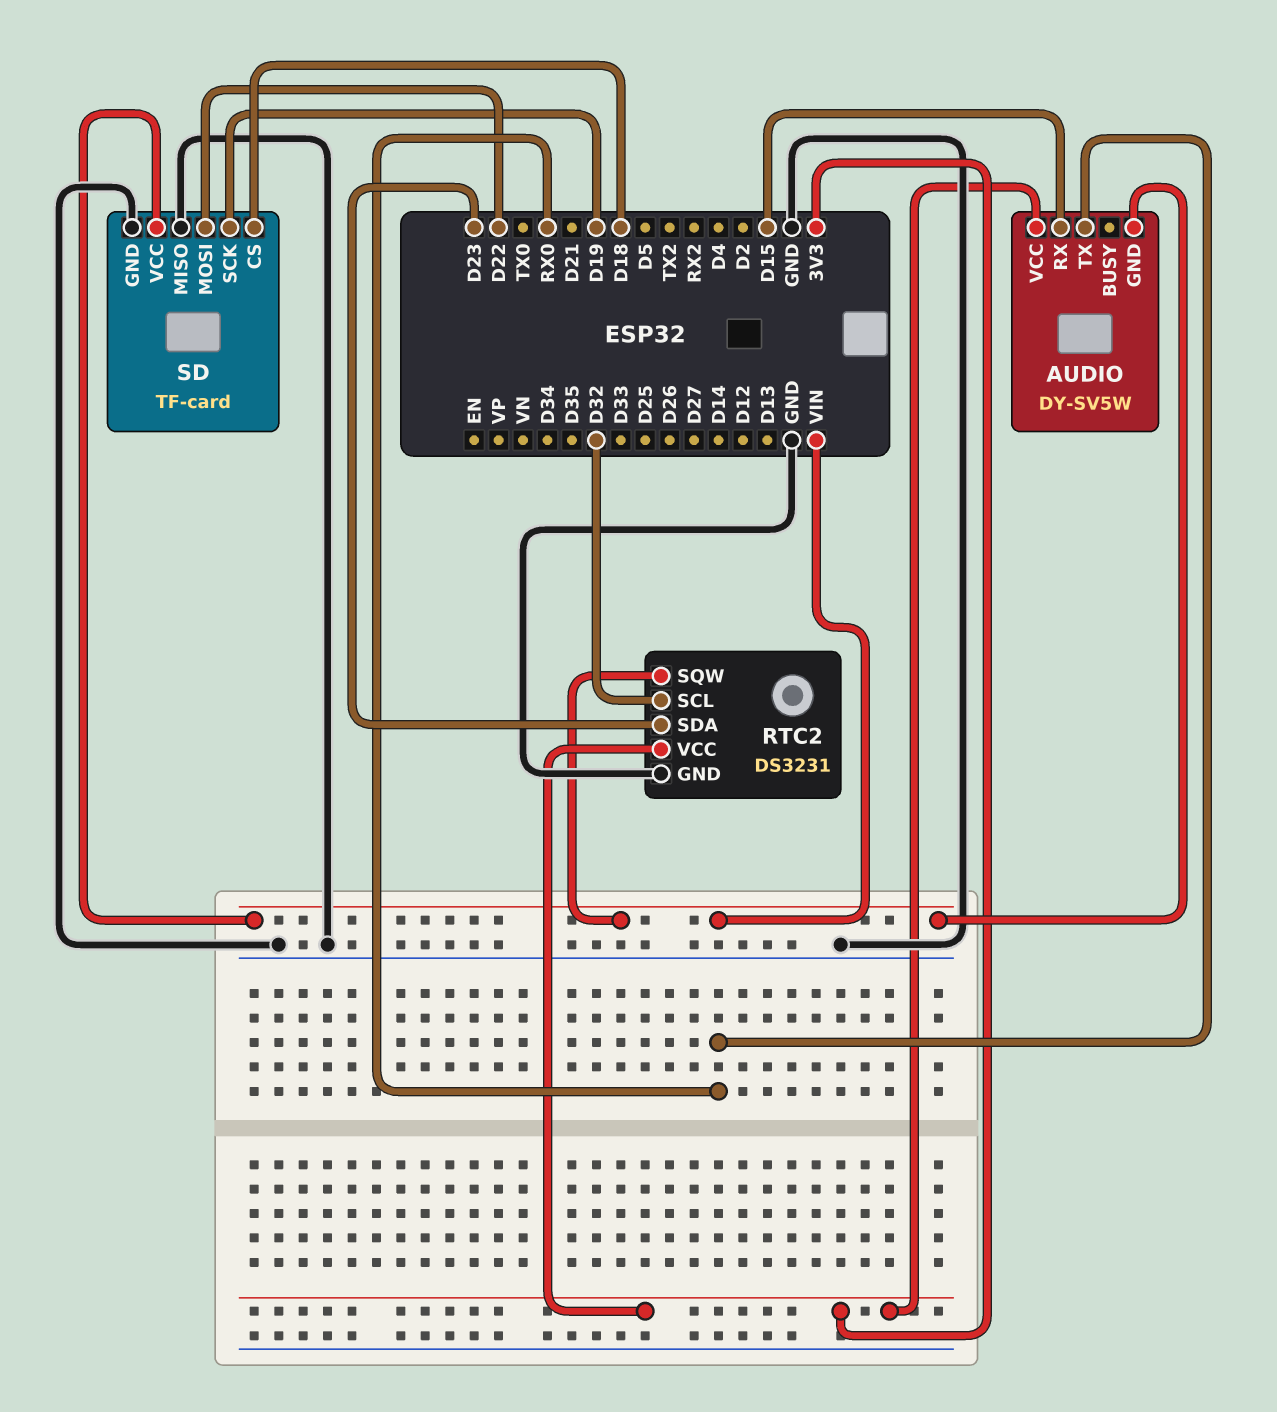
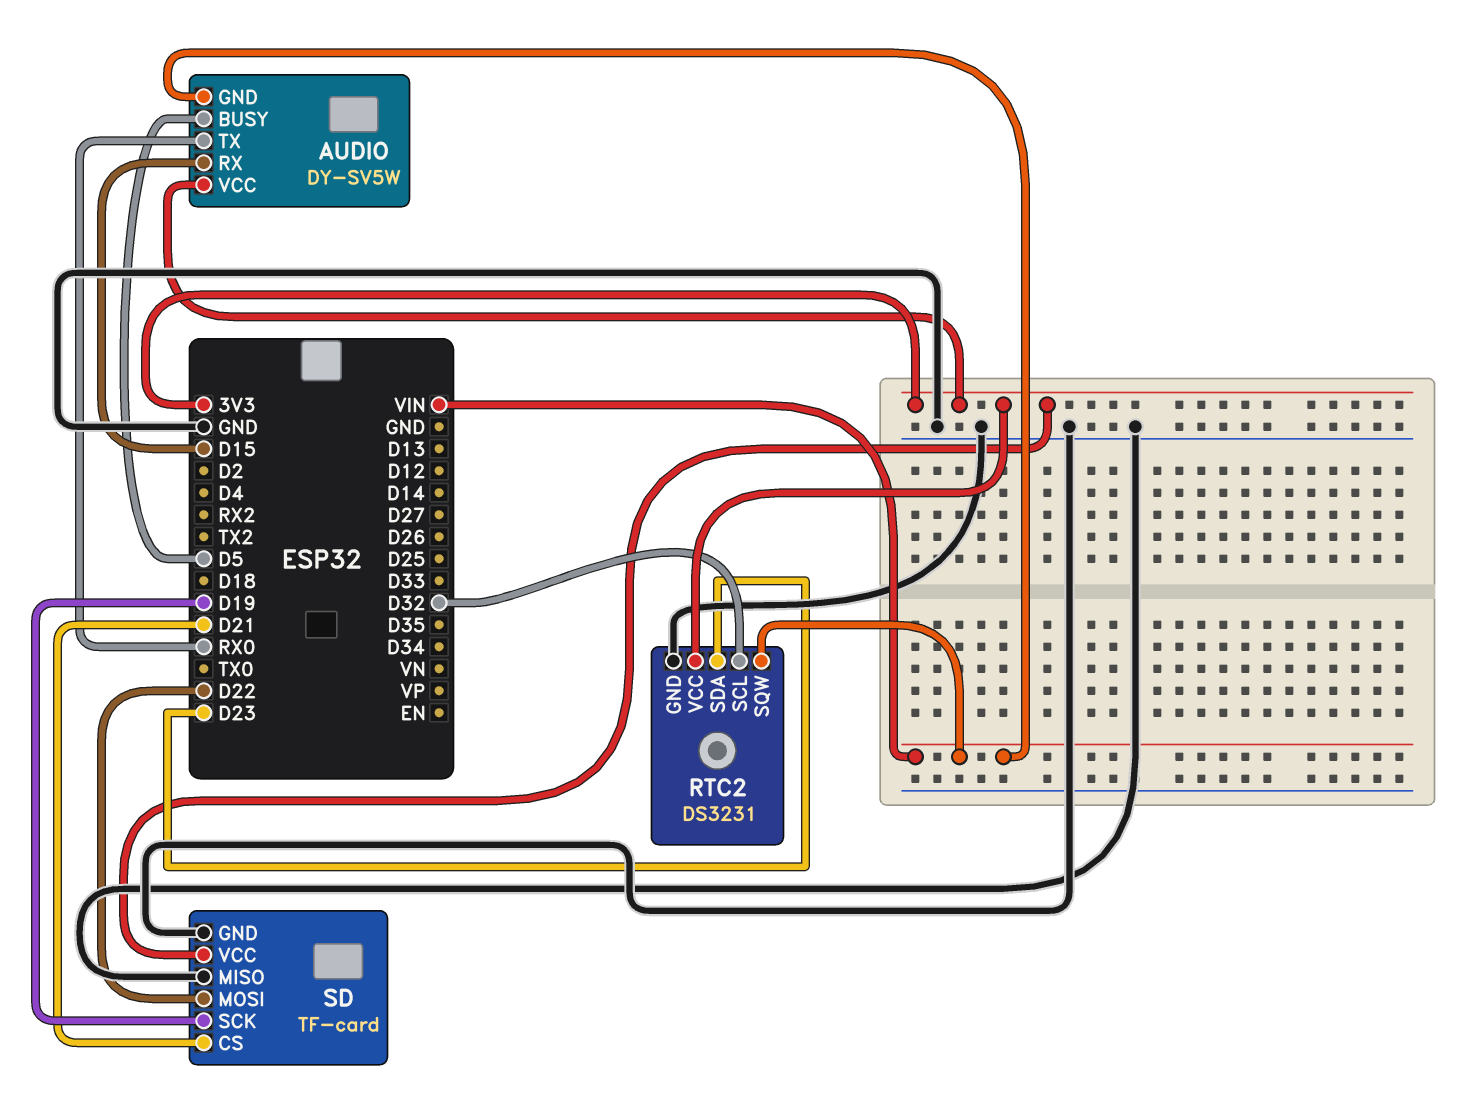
AUDIO pin BUSY: none -> D5
SD pin CS: D18 -> D21
SD pin VCC: VIN -> 3V3

